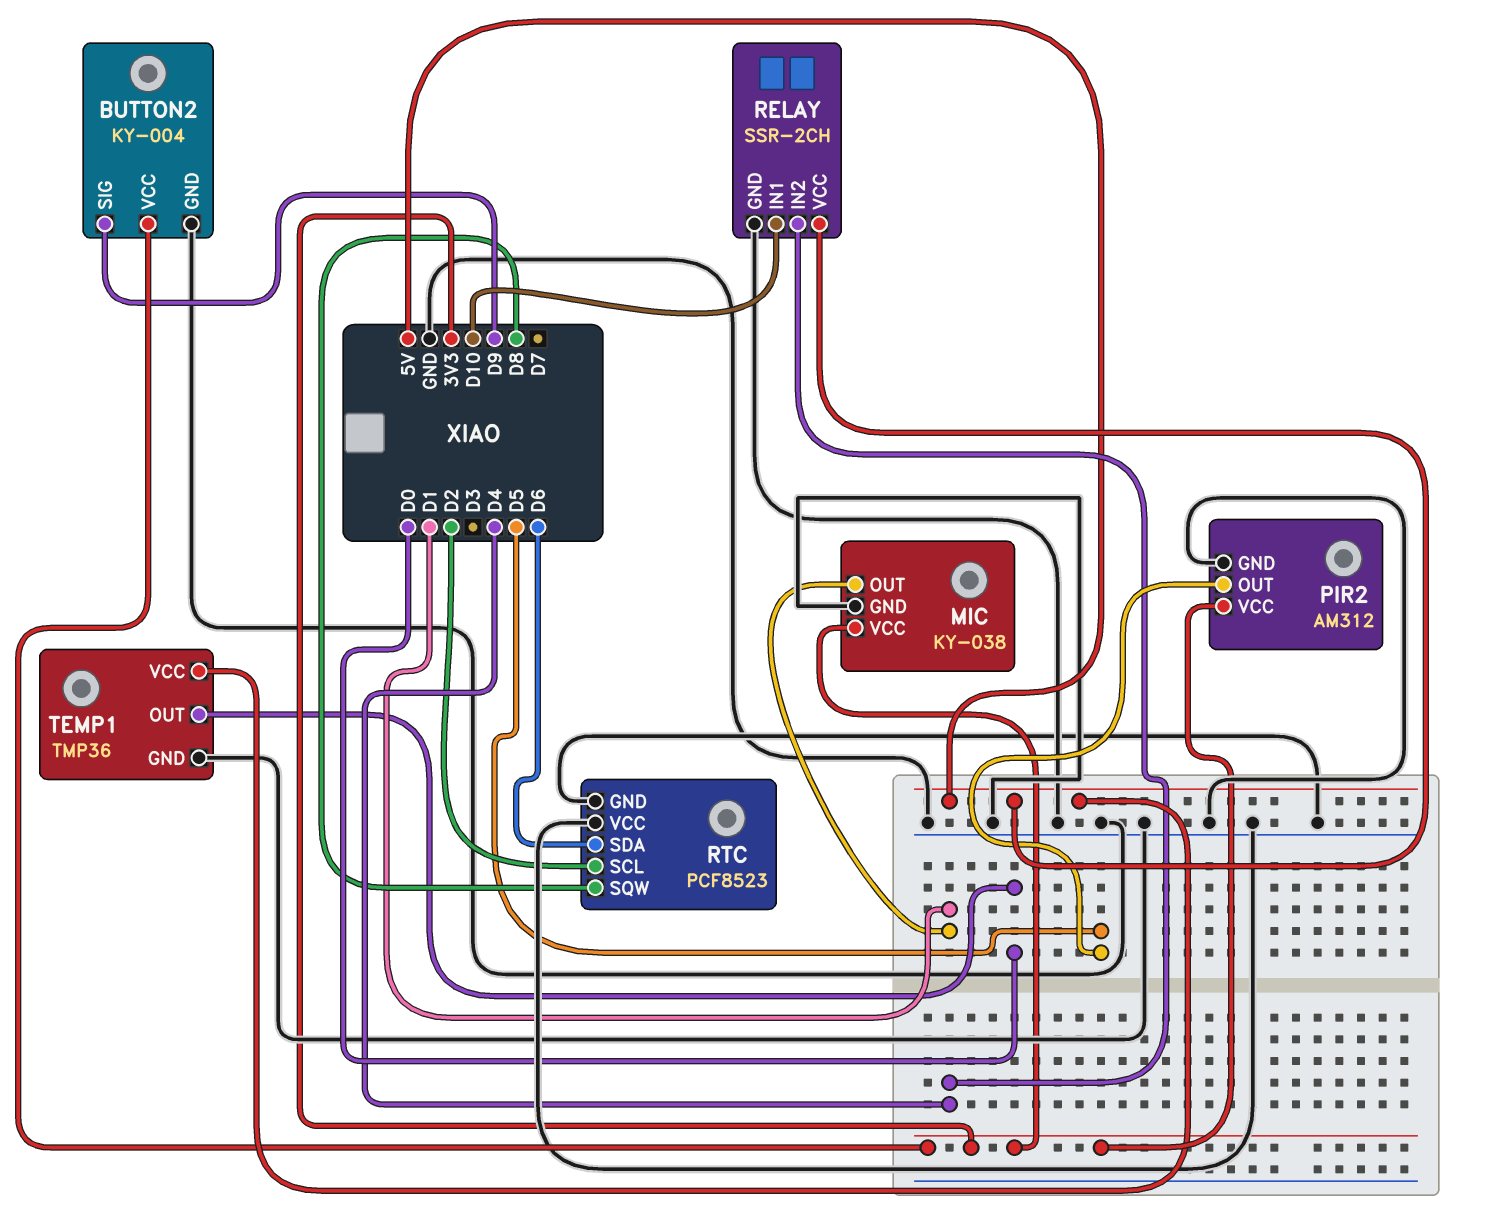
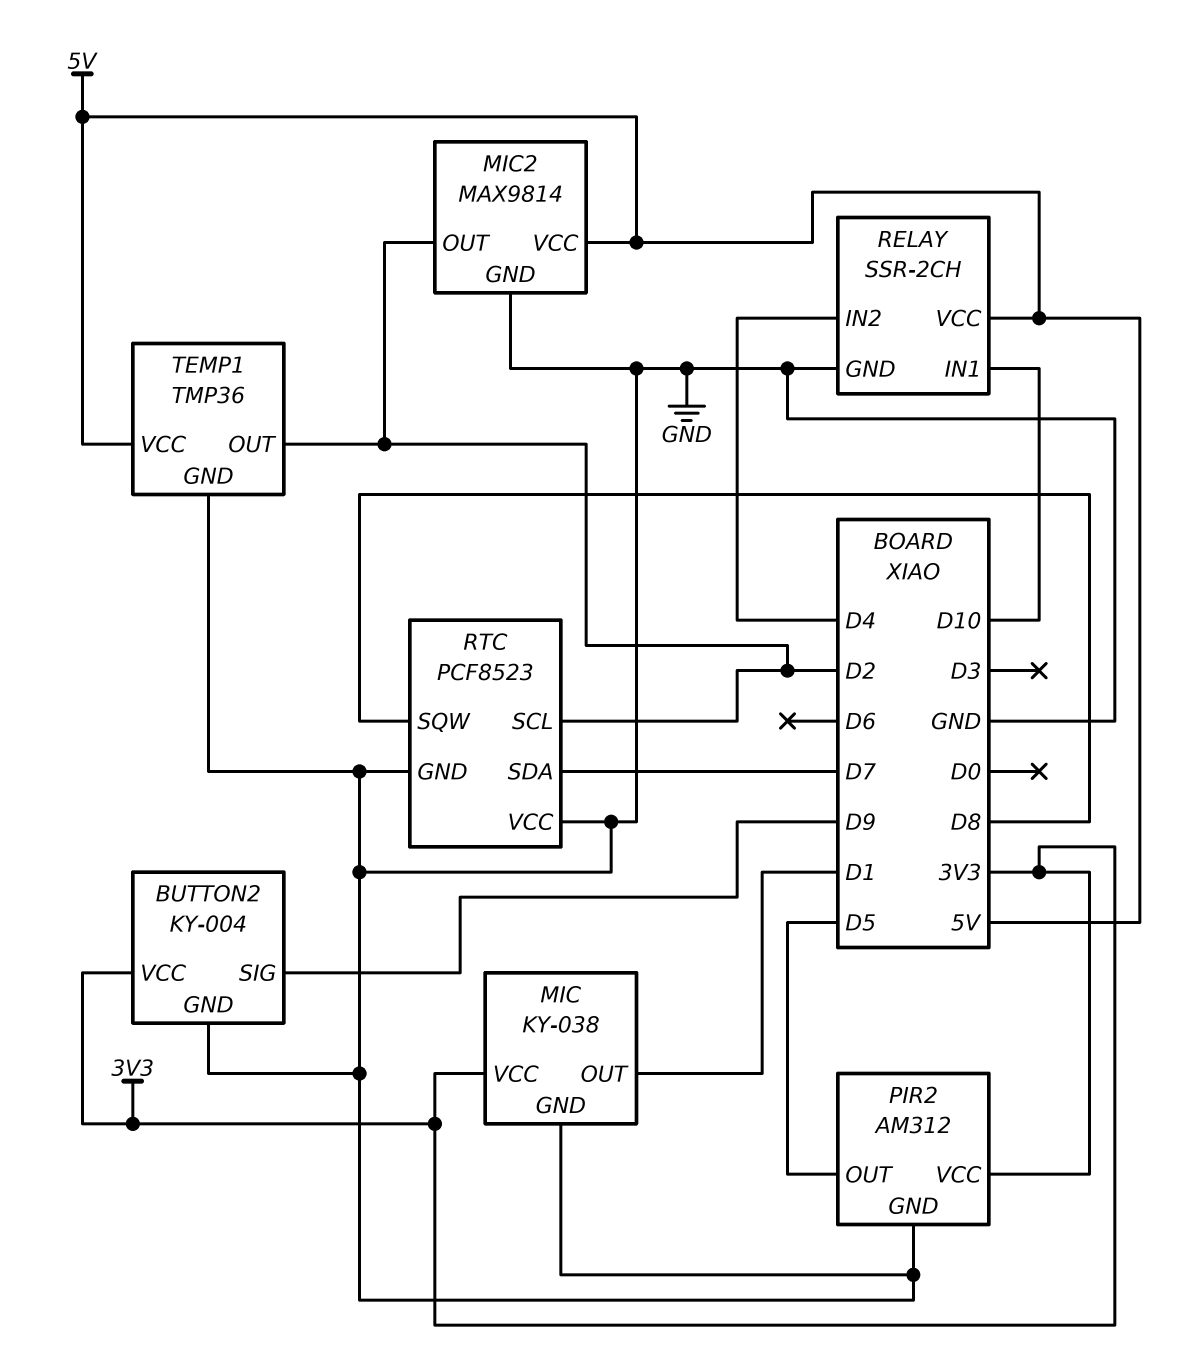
MIC2: none -> MAX9814
MIC2 pin GND: none -> GND
MIC2 pin OUT: none -> D2
MIC2 pin VCC: none -> 5V
RTC pin SDA: D6 -> D7
TEMP1 pin OUT: D0 -> D2

